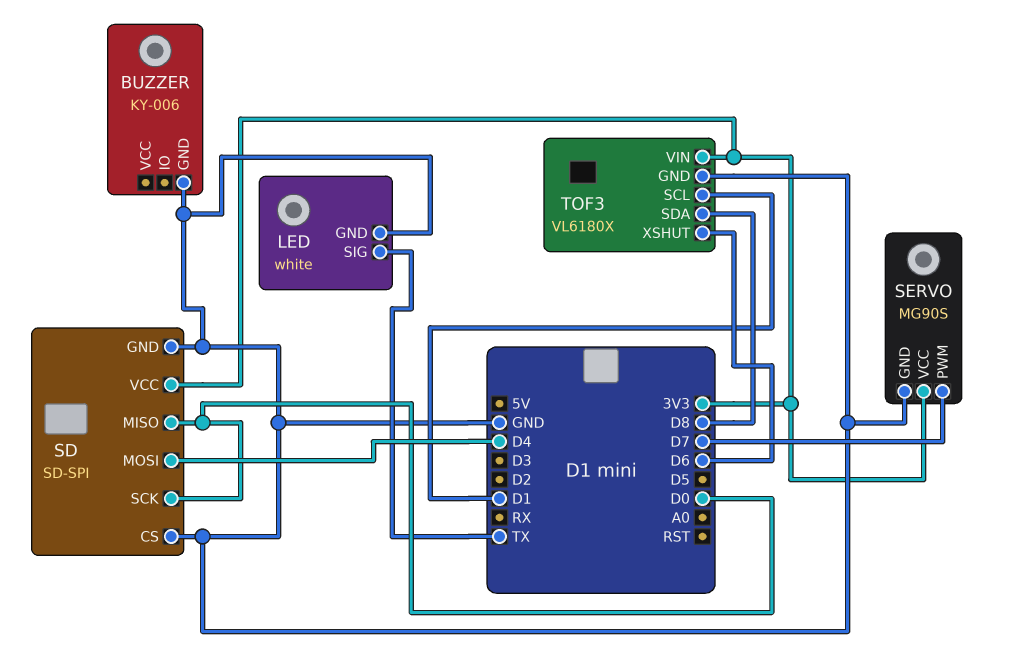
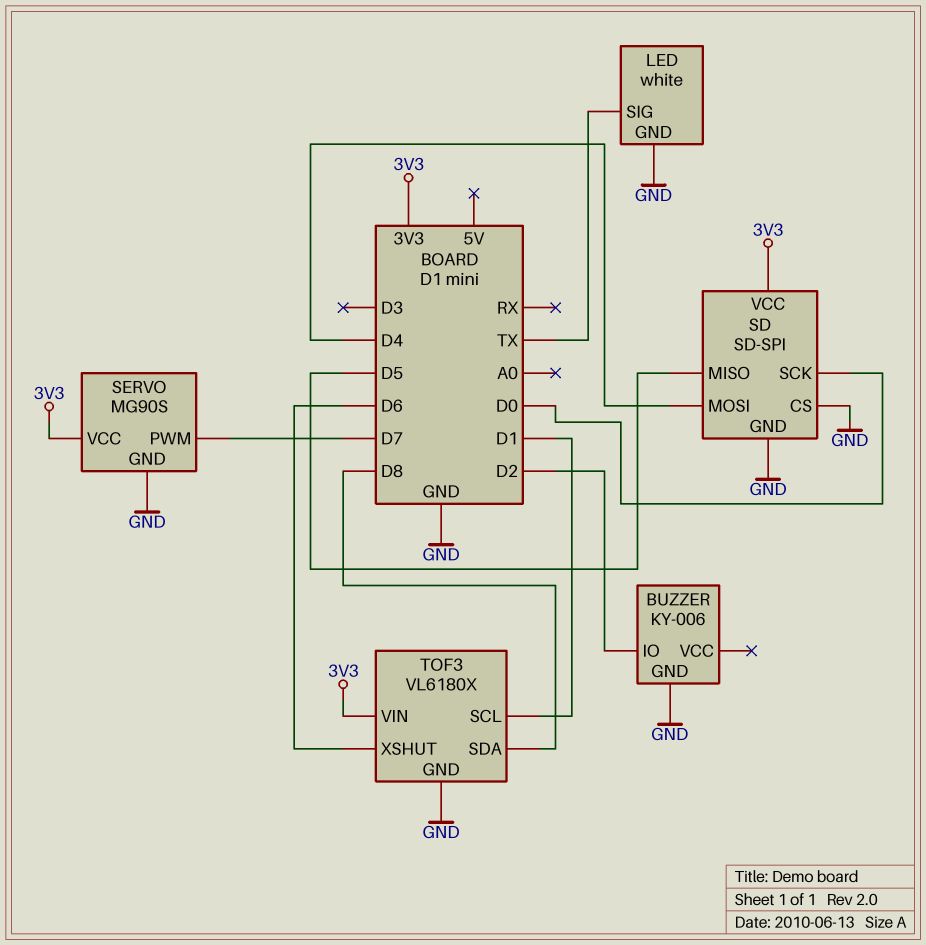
BUZZER pin IO: none -> D2
SD pin MISO: D0 -> D5

